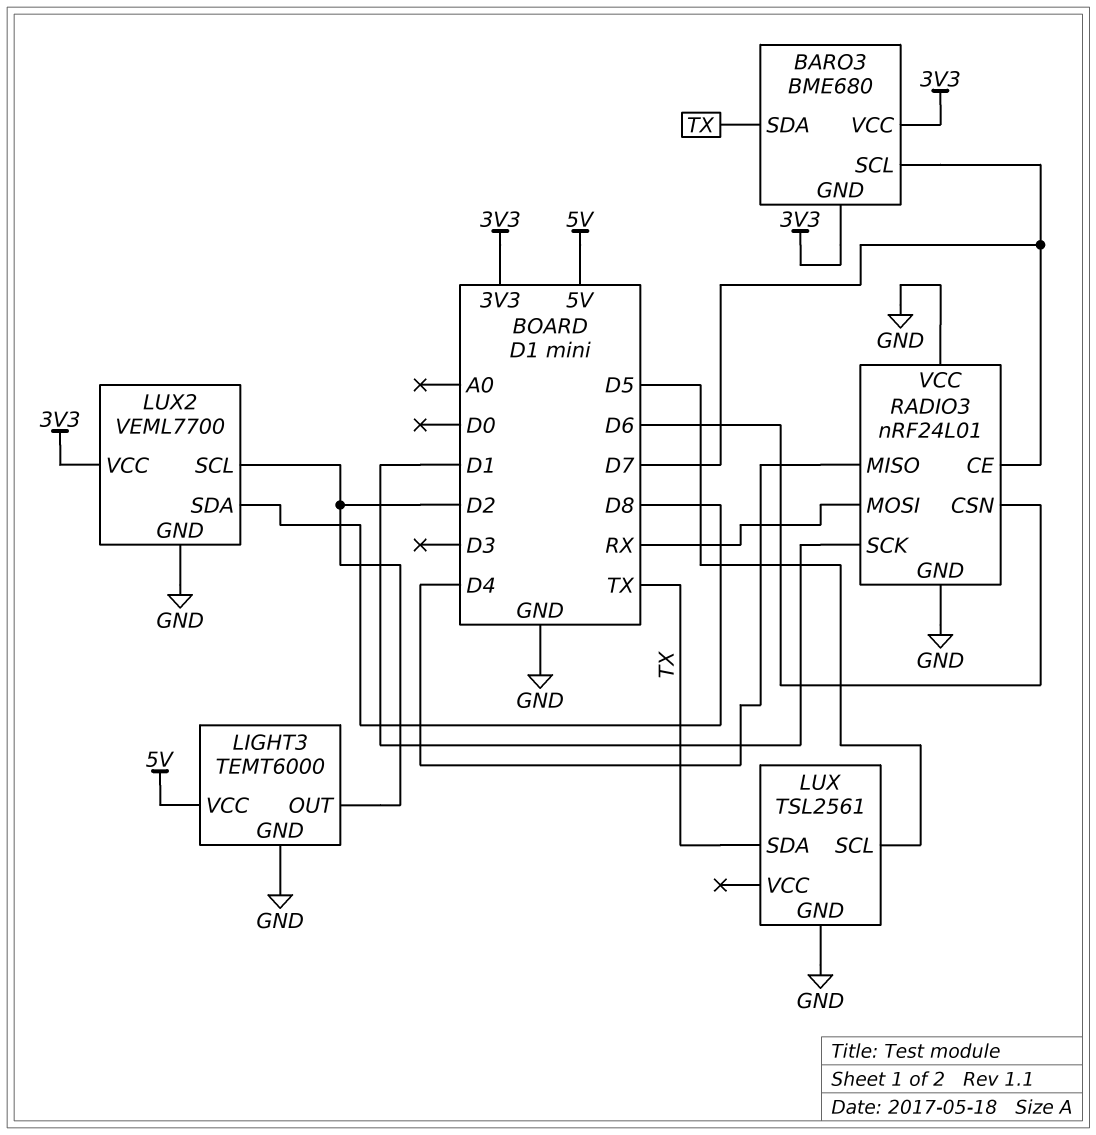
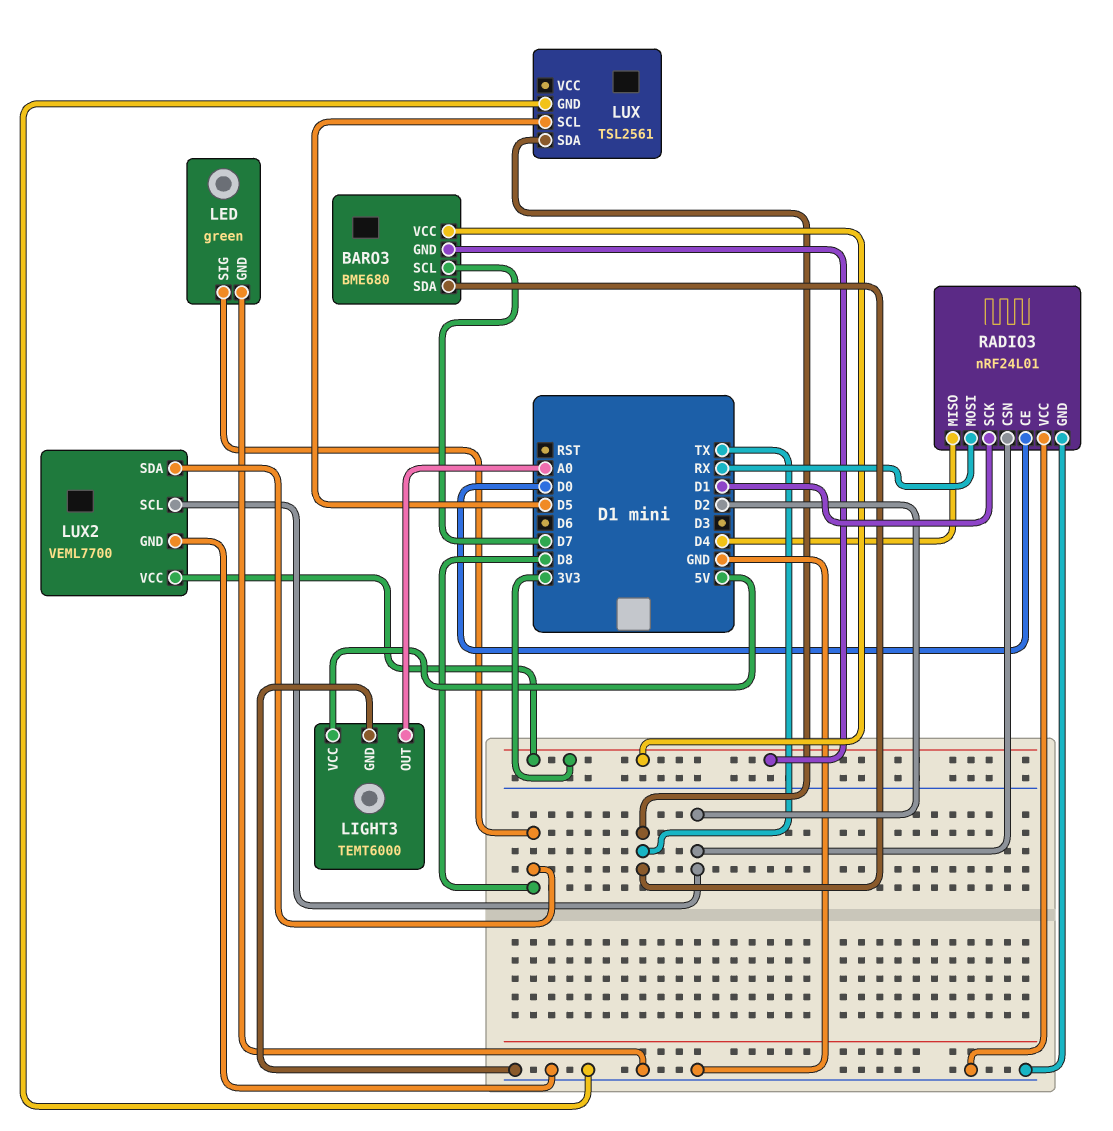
LED: none -> green
LED pin GND: none -> GND
LED pin SIG: none -> D8
LIGHT3 pin OUT: D2 -> A0
RADIO3 pin CE: D7 -> D0
RADIO3 pin CSN: D6 -> D2

